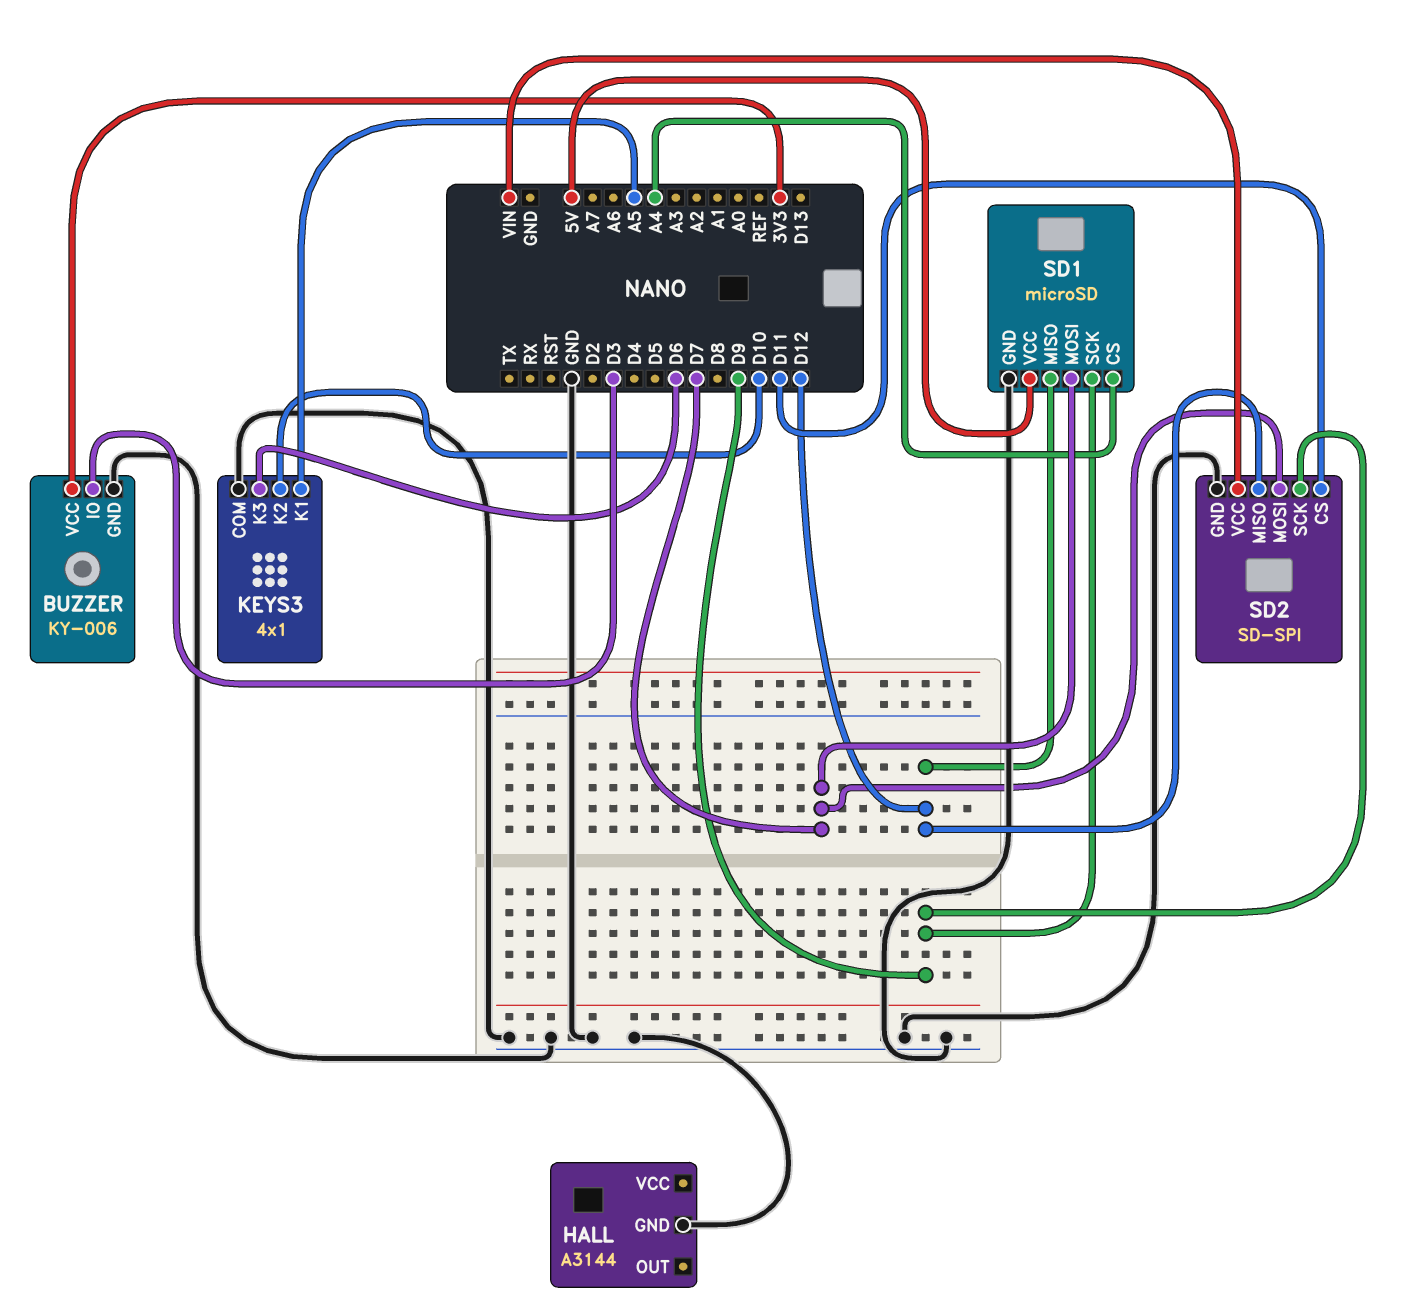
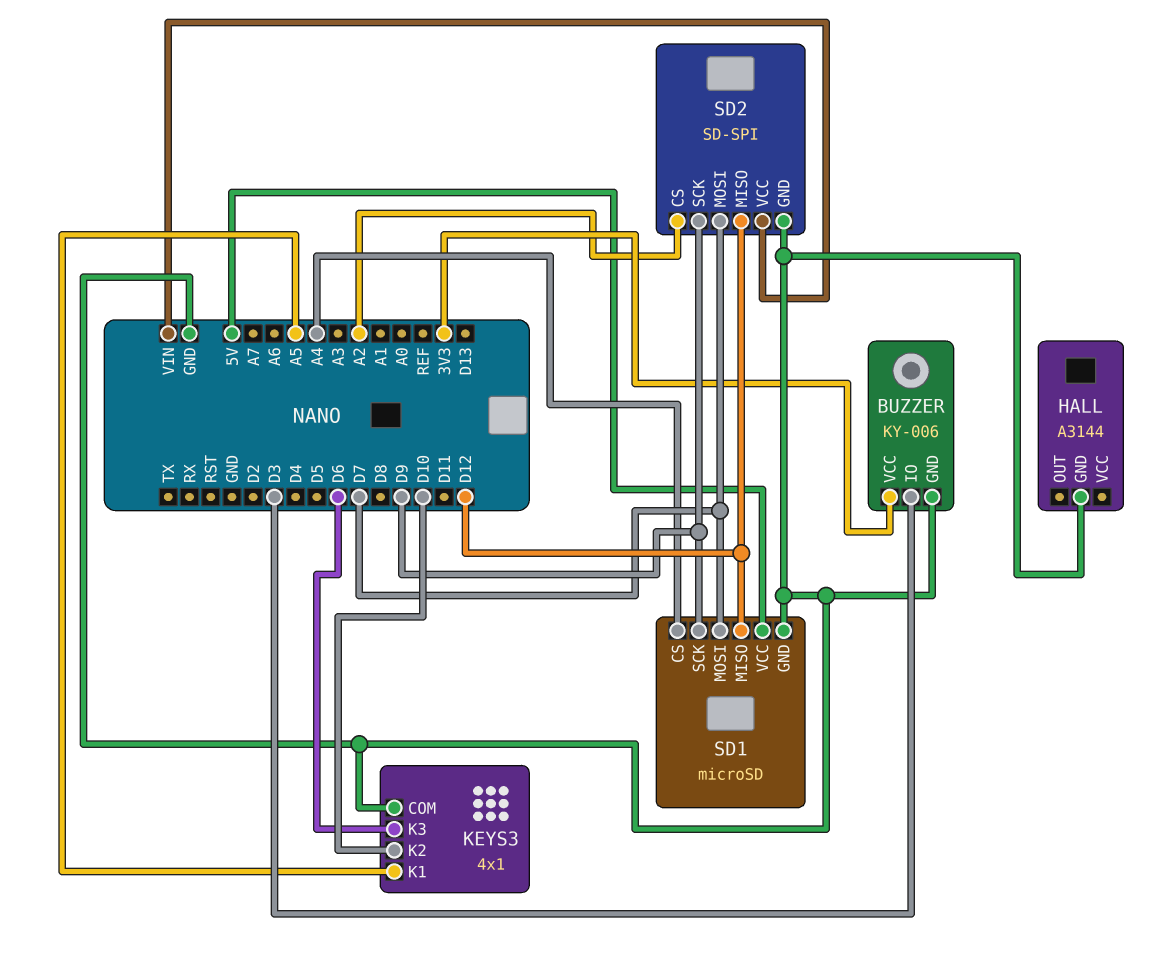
SD2 pin CS: D11 -> A2

